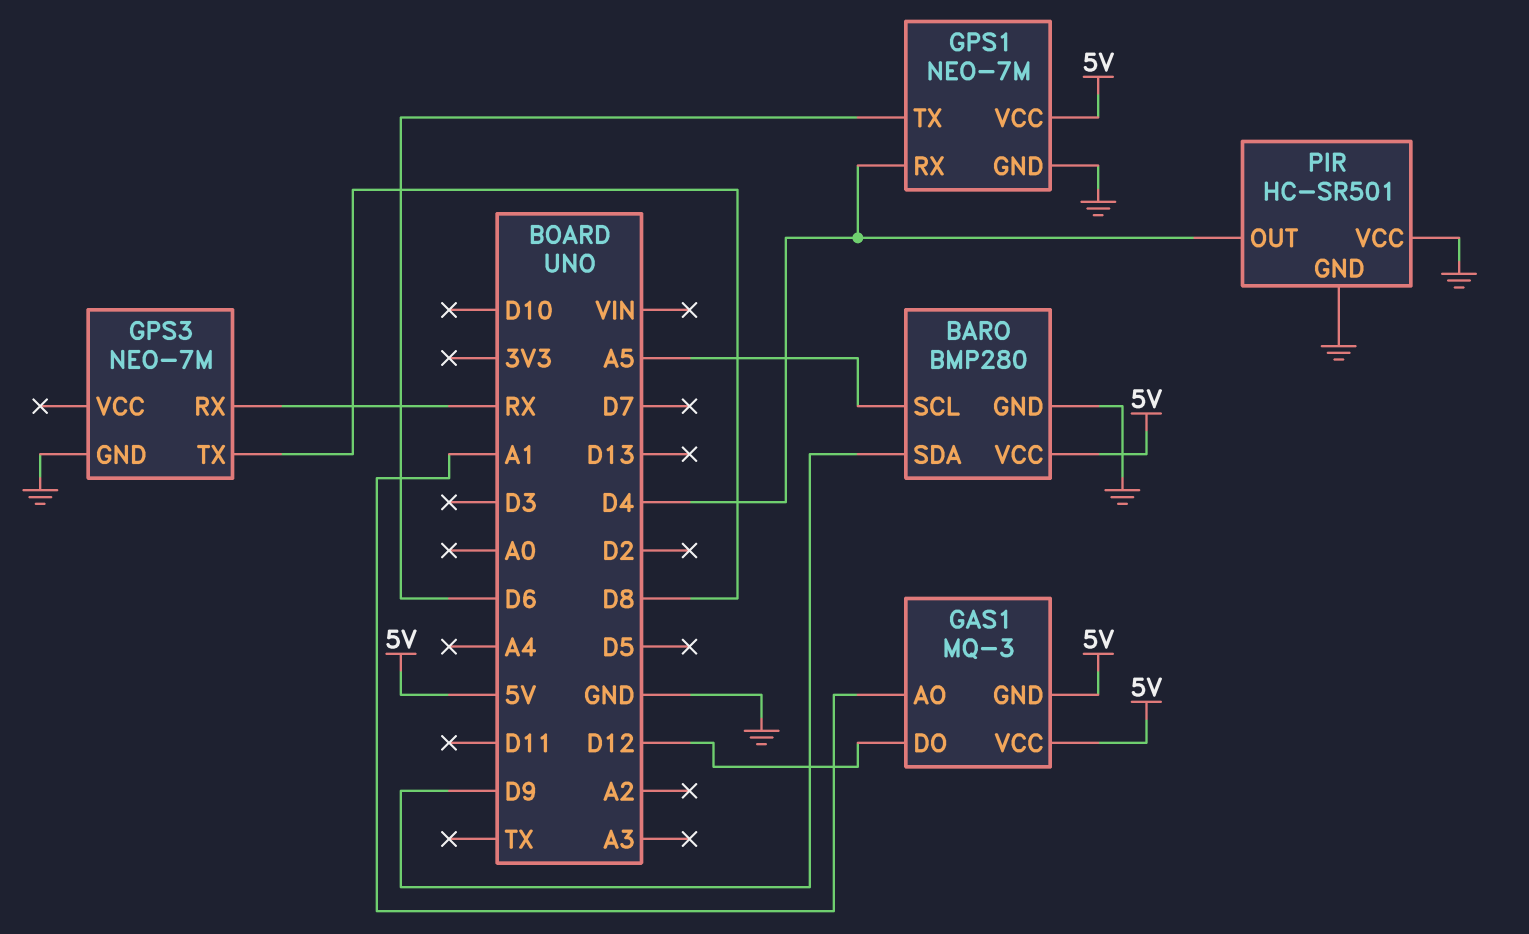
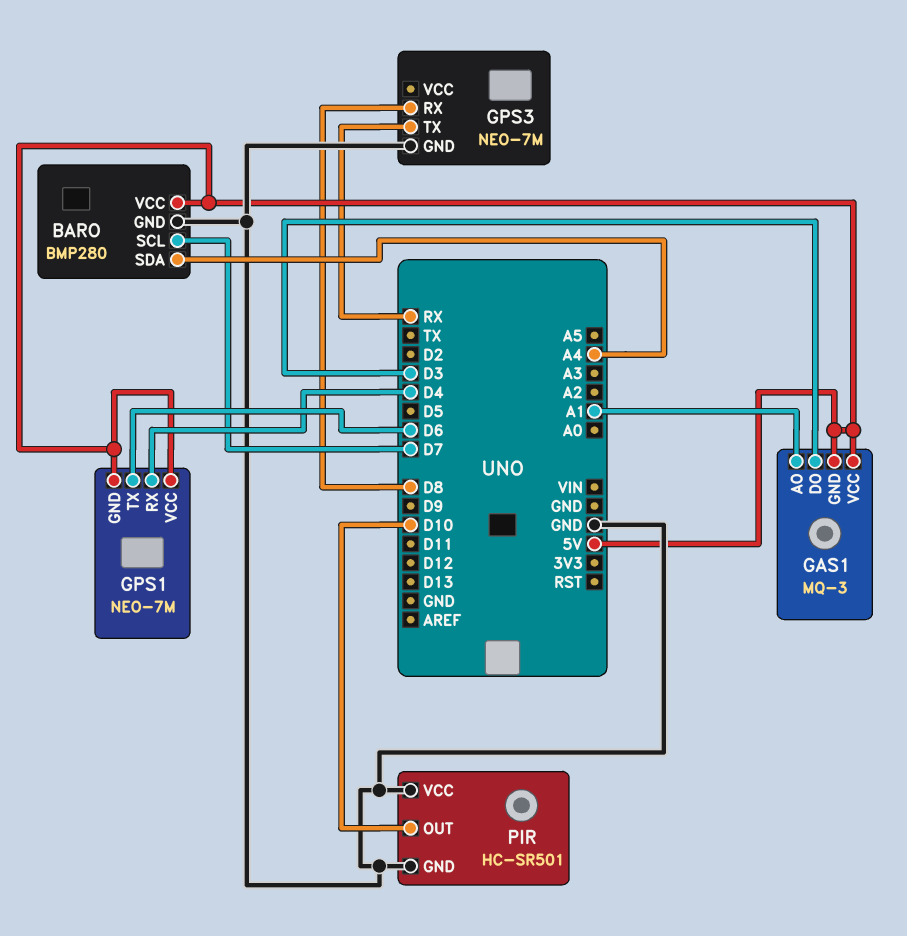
BARO pin SCL: A5 -> D7
BARO pin SDA: D9 -> A4
GAS1 pin DO: D12 -> D3
GPS1 pin GND: GND -> 5V
GPS3 pin RX: RX -> D8
GPS3 pin TX: D8 -> RX
PIR pin OUT: D4 -> D10

